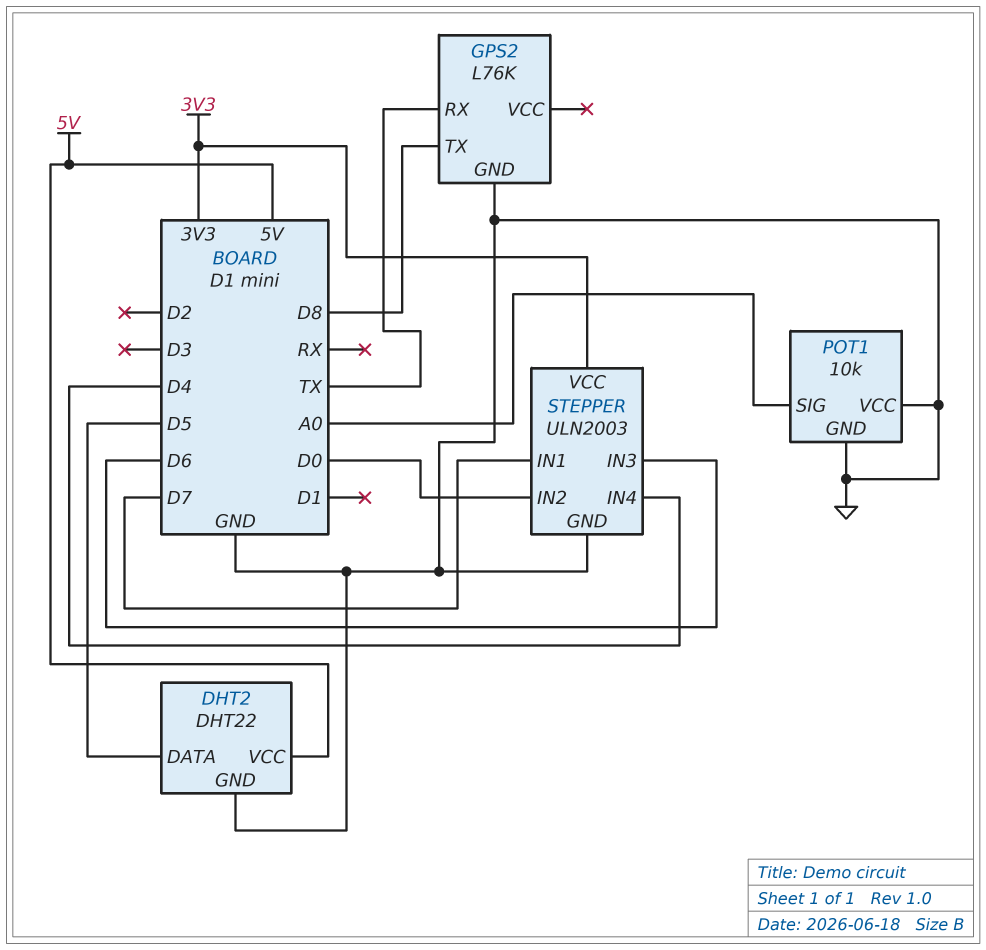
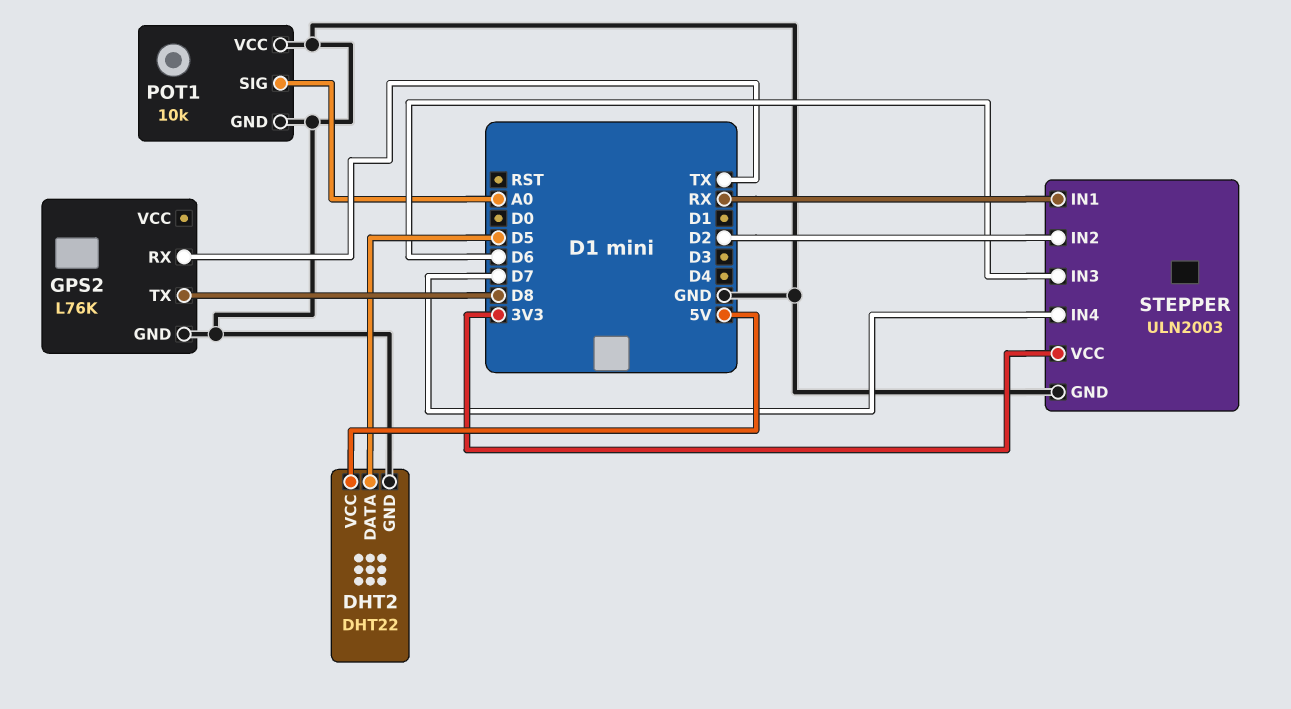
STEPPER pin IN1: D7 -> RX
STEPPER pin IN2: D0 -> D2
STEPPER pin IN4: D4 -> D7

